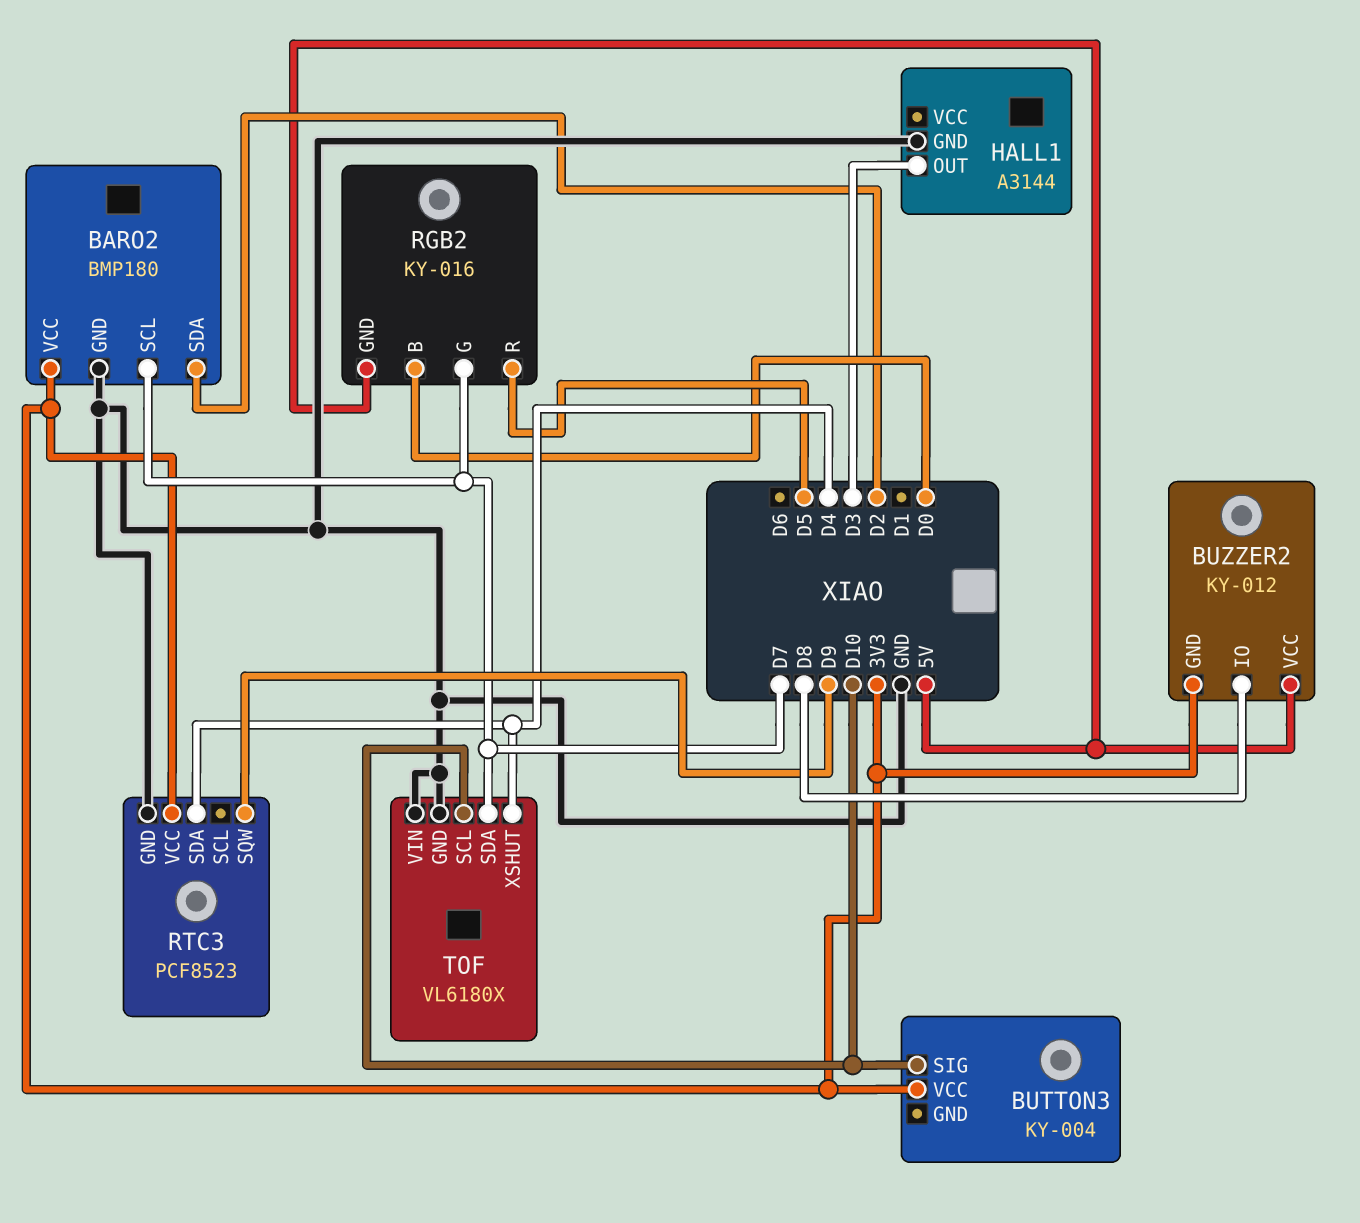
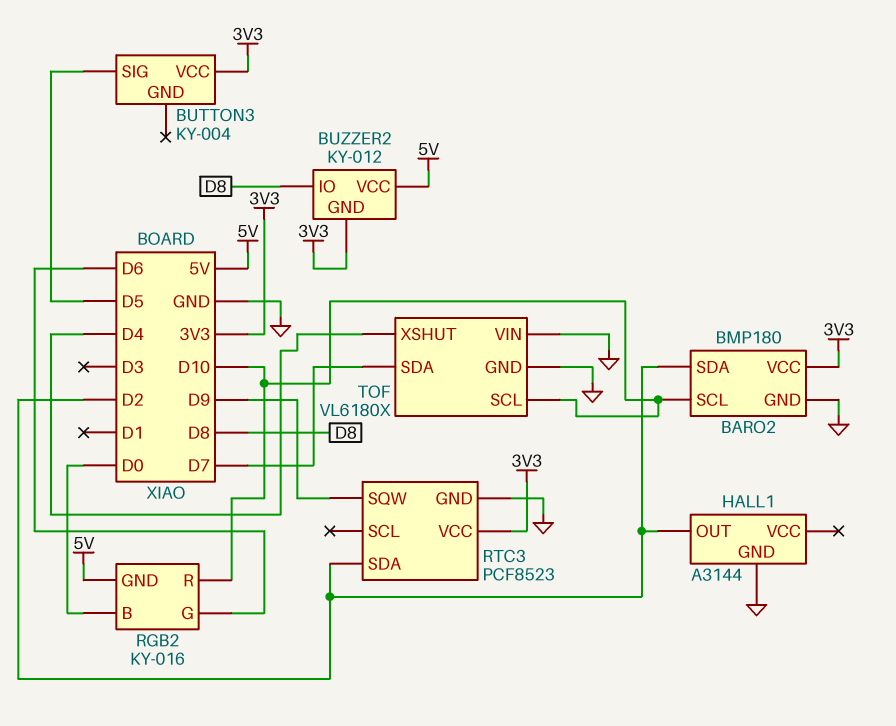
BARO2 pin SCL: D7 -> D10
BUTTON3 pin SIG: D10 -> D5
HALL1 pin OUT: D3 -> D2
RGB2 pin G: D7 -> D6
RGB2 pin R: D5 -> D10
RTC3 pin SDA: D4 -> D2

